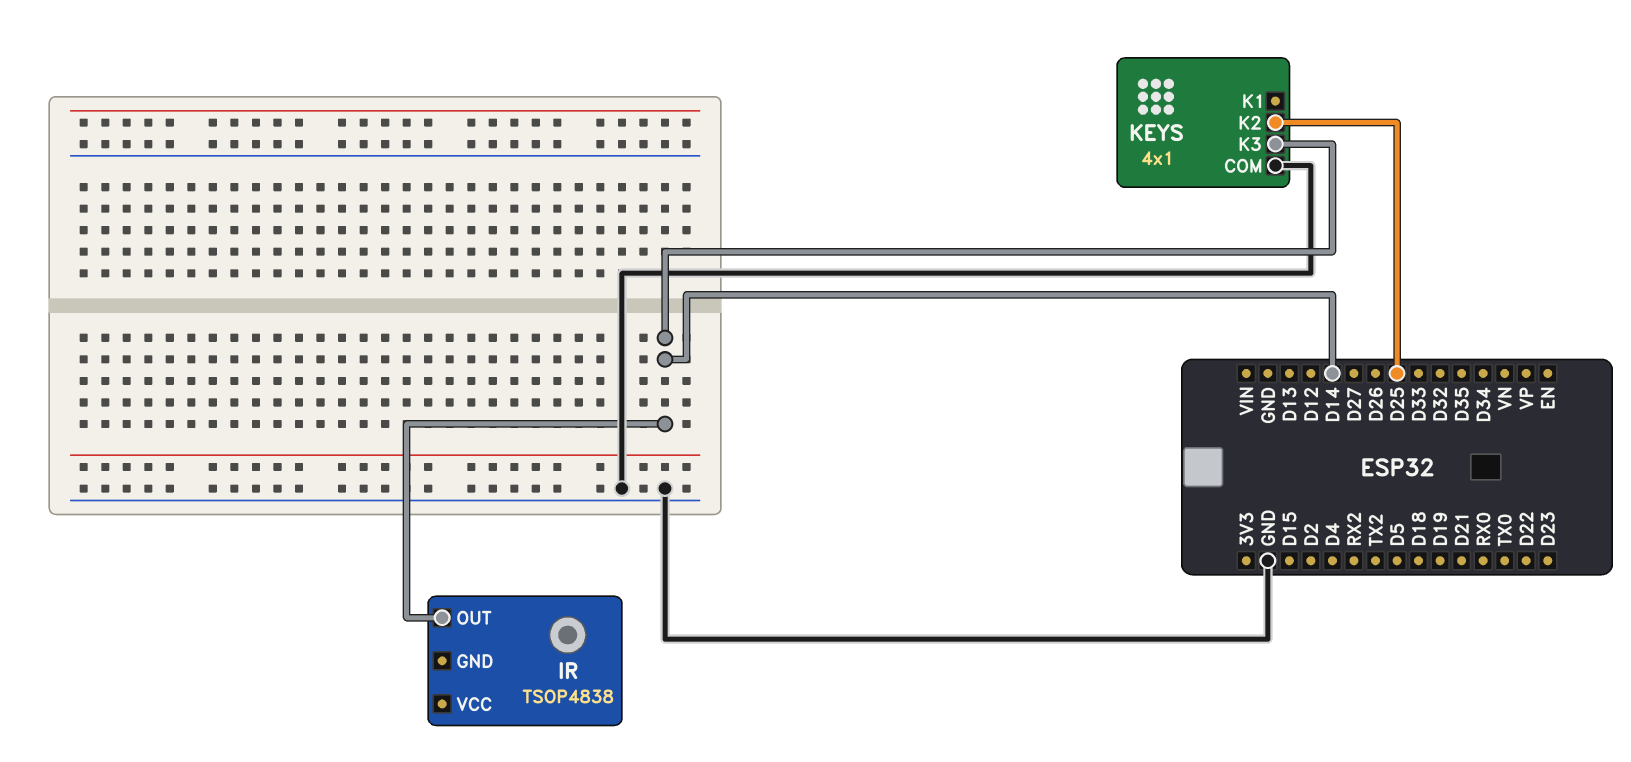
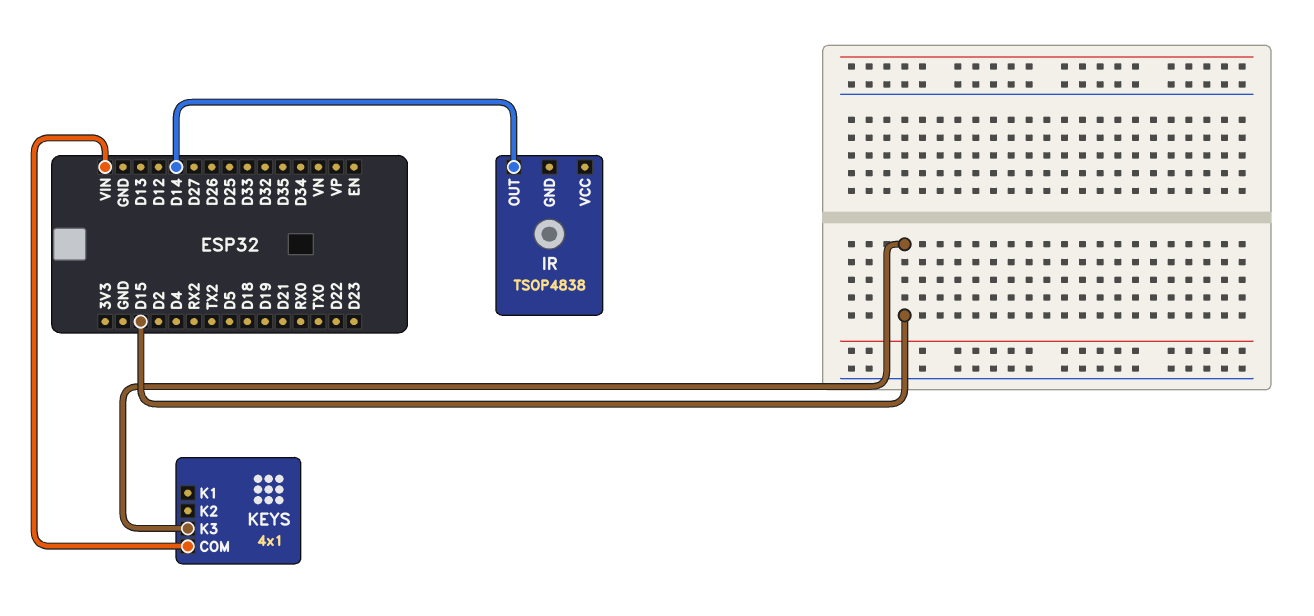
KEYS pin COM: GND -> VIN
KEYS pin K2: D25 -> none
KEYS pin K3: D14 -> D15

